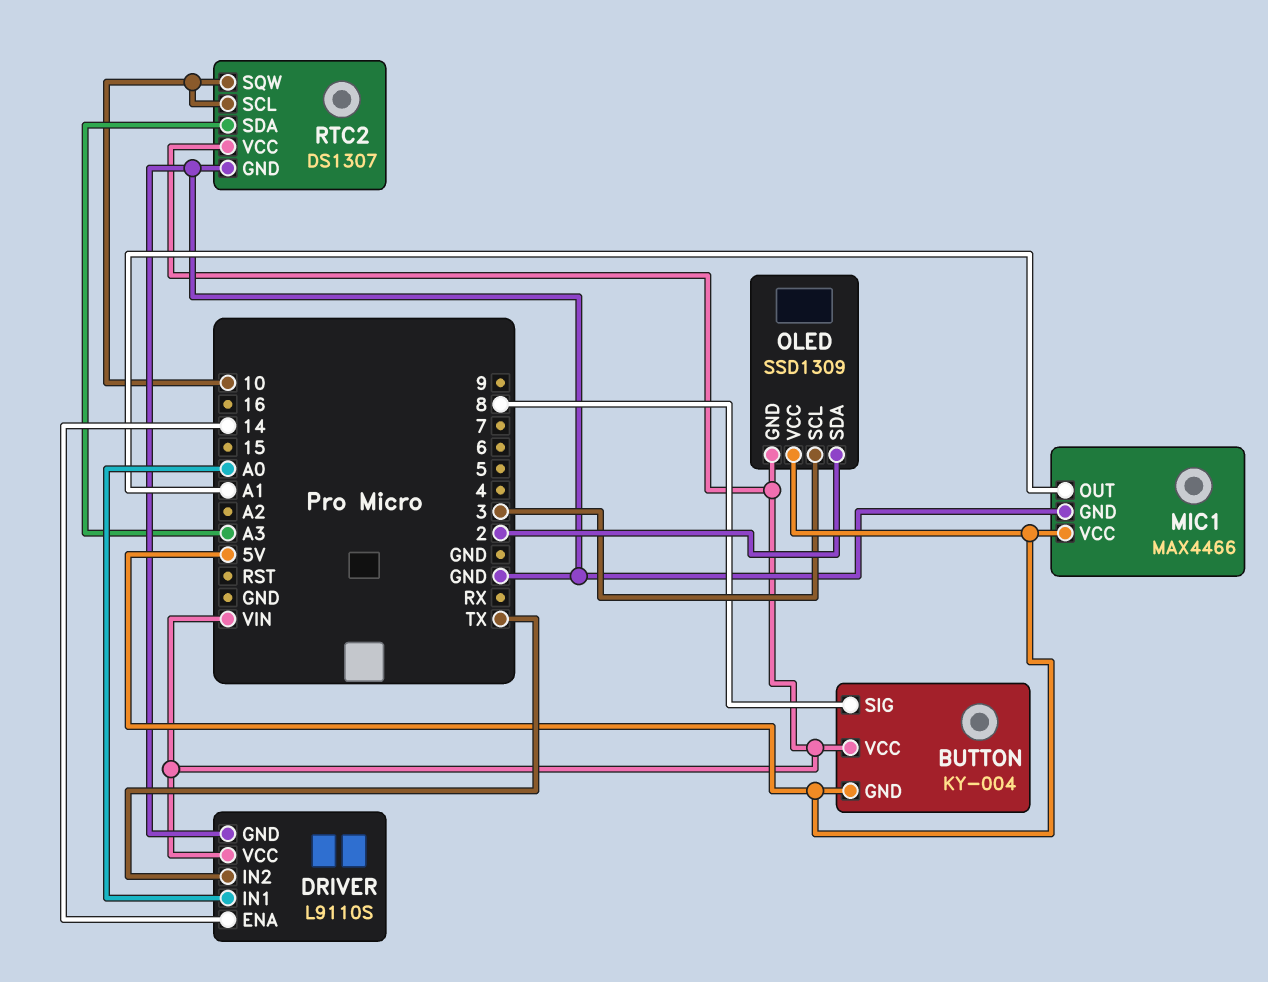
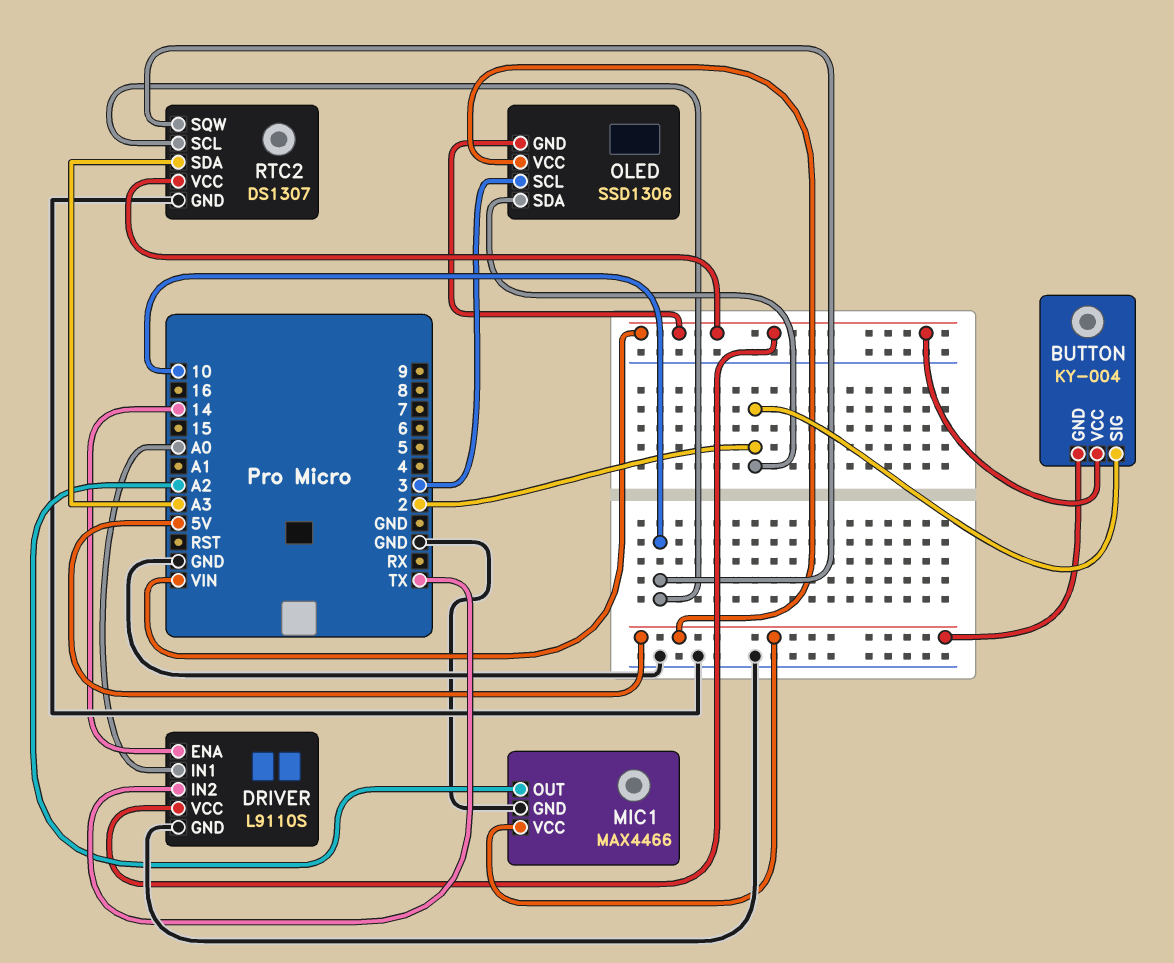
BUTTON pin SIG: 8 -> 2
MIC1 pin OUT: A1 -> A2
OLED: SSD1309 -> SSD1306

